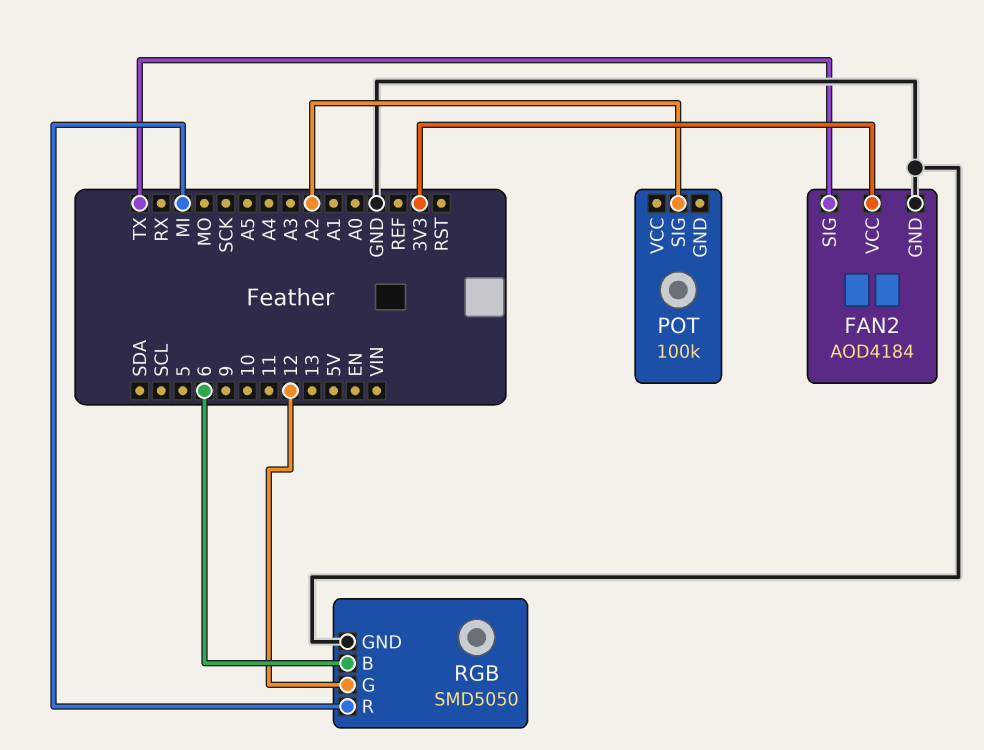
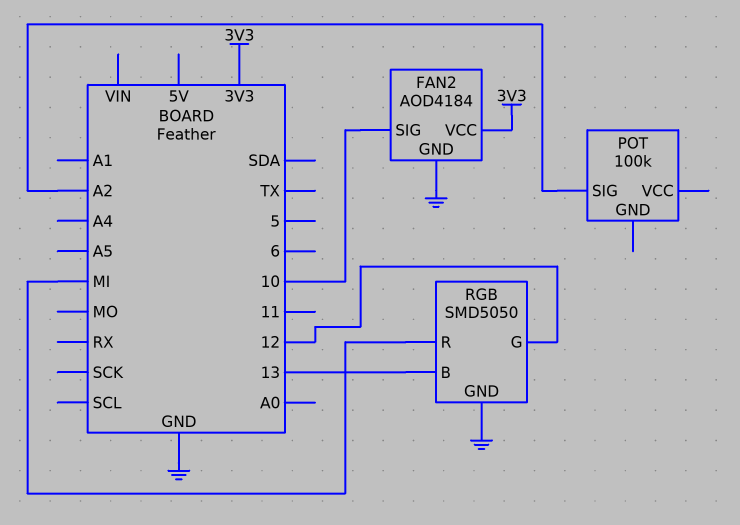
FAN2 pin SIG: TX -> 10
RGB pin B: 6 -> 13

